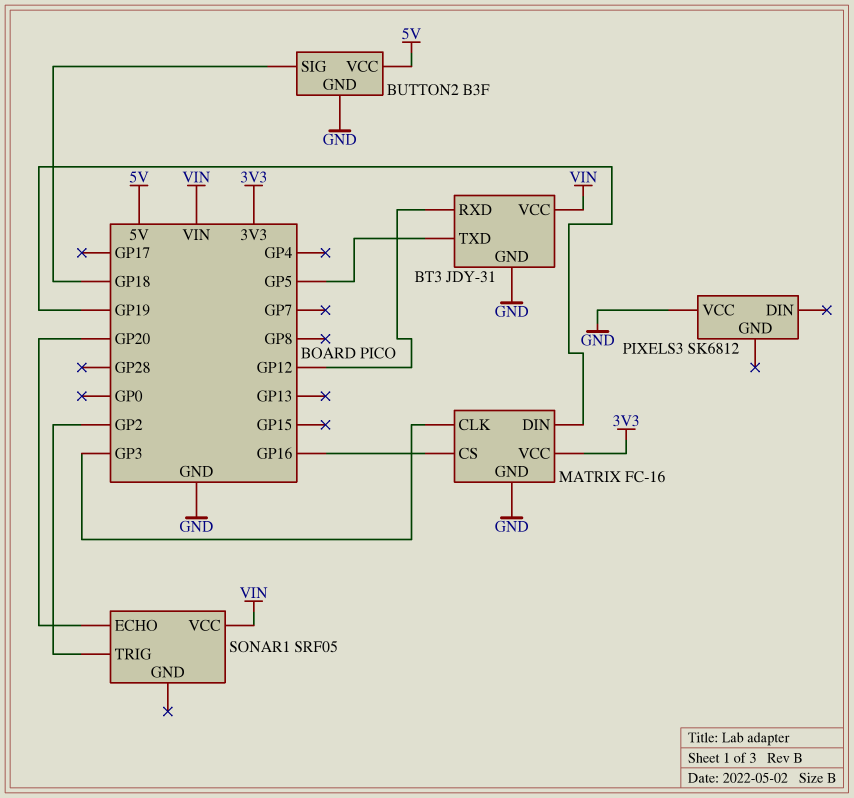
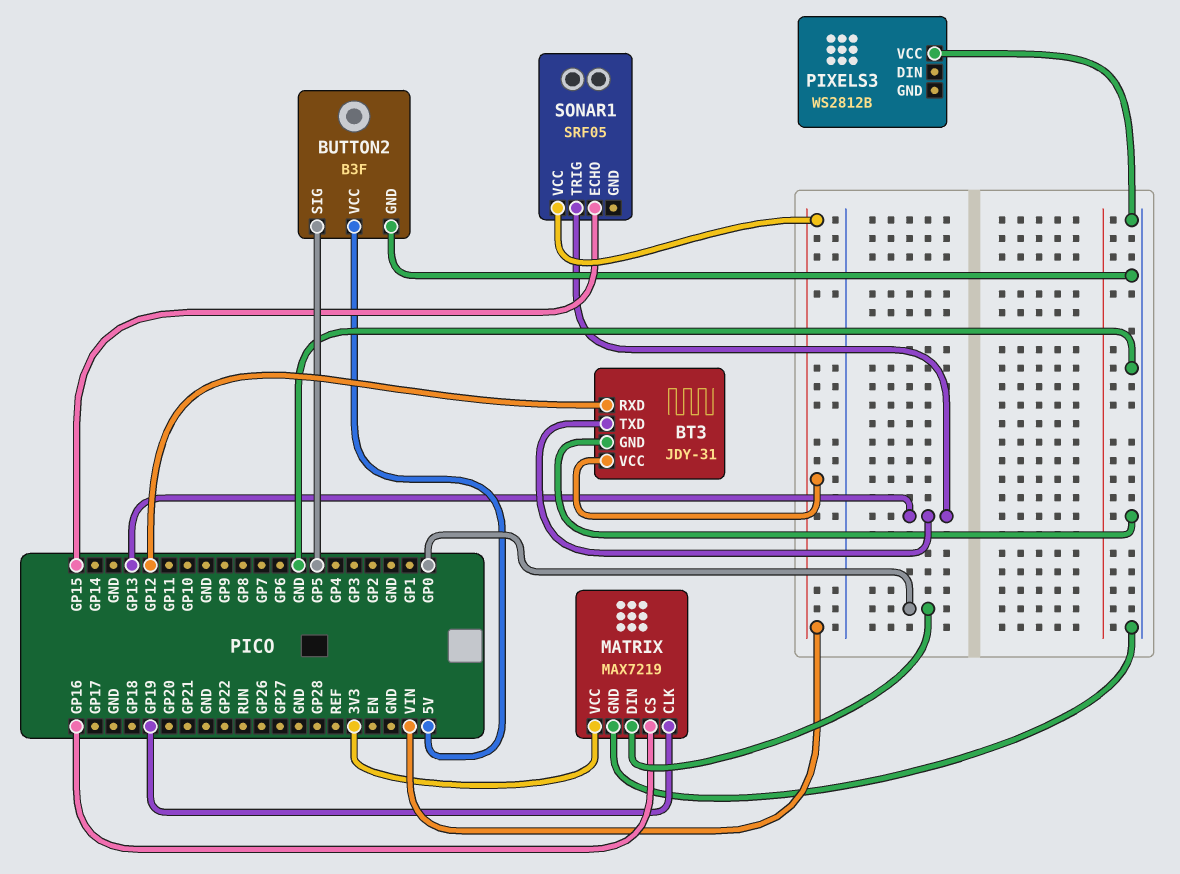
BT3 pin TXD: GP5 -> GP13
BUTTON2 pin SIG: GP18 -> GP5
MATRIX: FC-16 -> MAX7219
MATRIX pin CLK: GP3 -> GP19
MATRIX pin DIN: GP19 -> GP0
PIXELS3: SK6812 -> WS2812B
SONAR1 pin ECHO: GP20 -> GP15
SONAR1 pin TRIG: GP2 -> GP13

